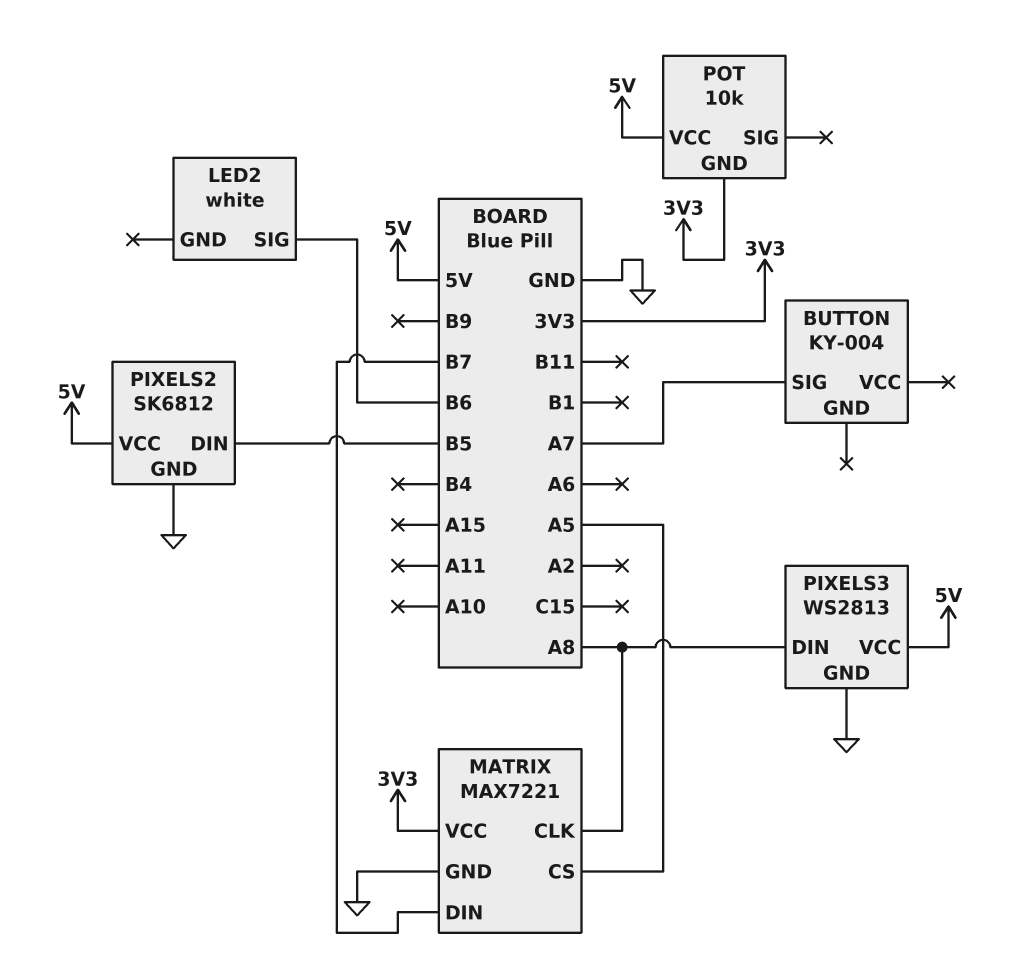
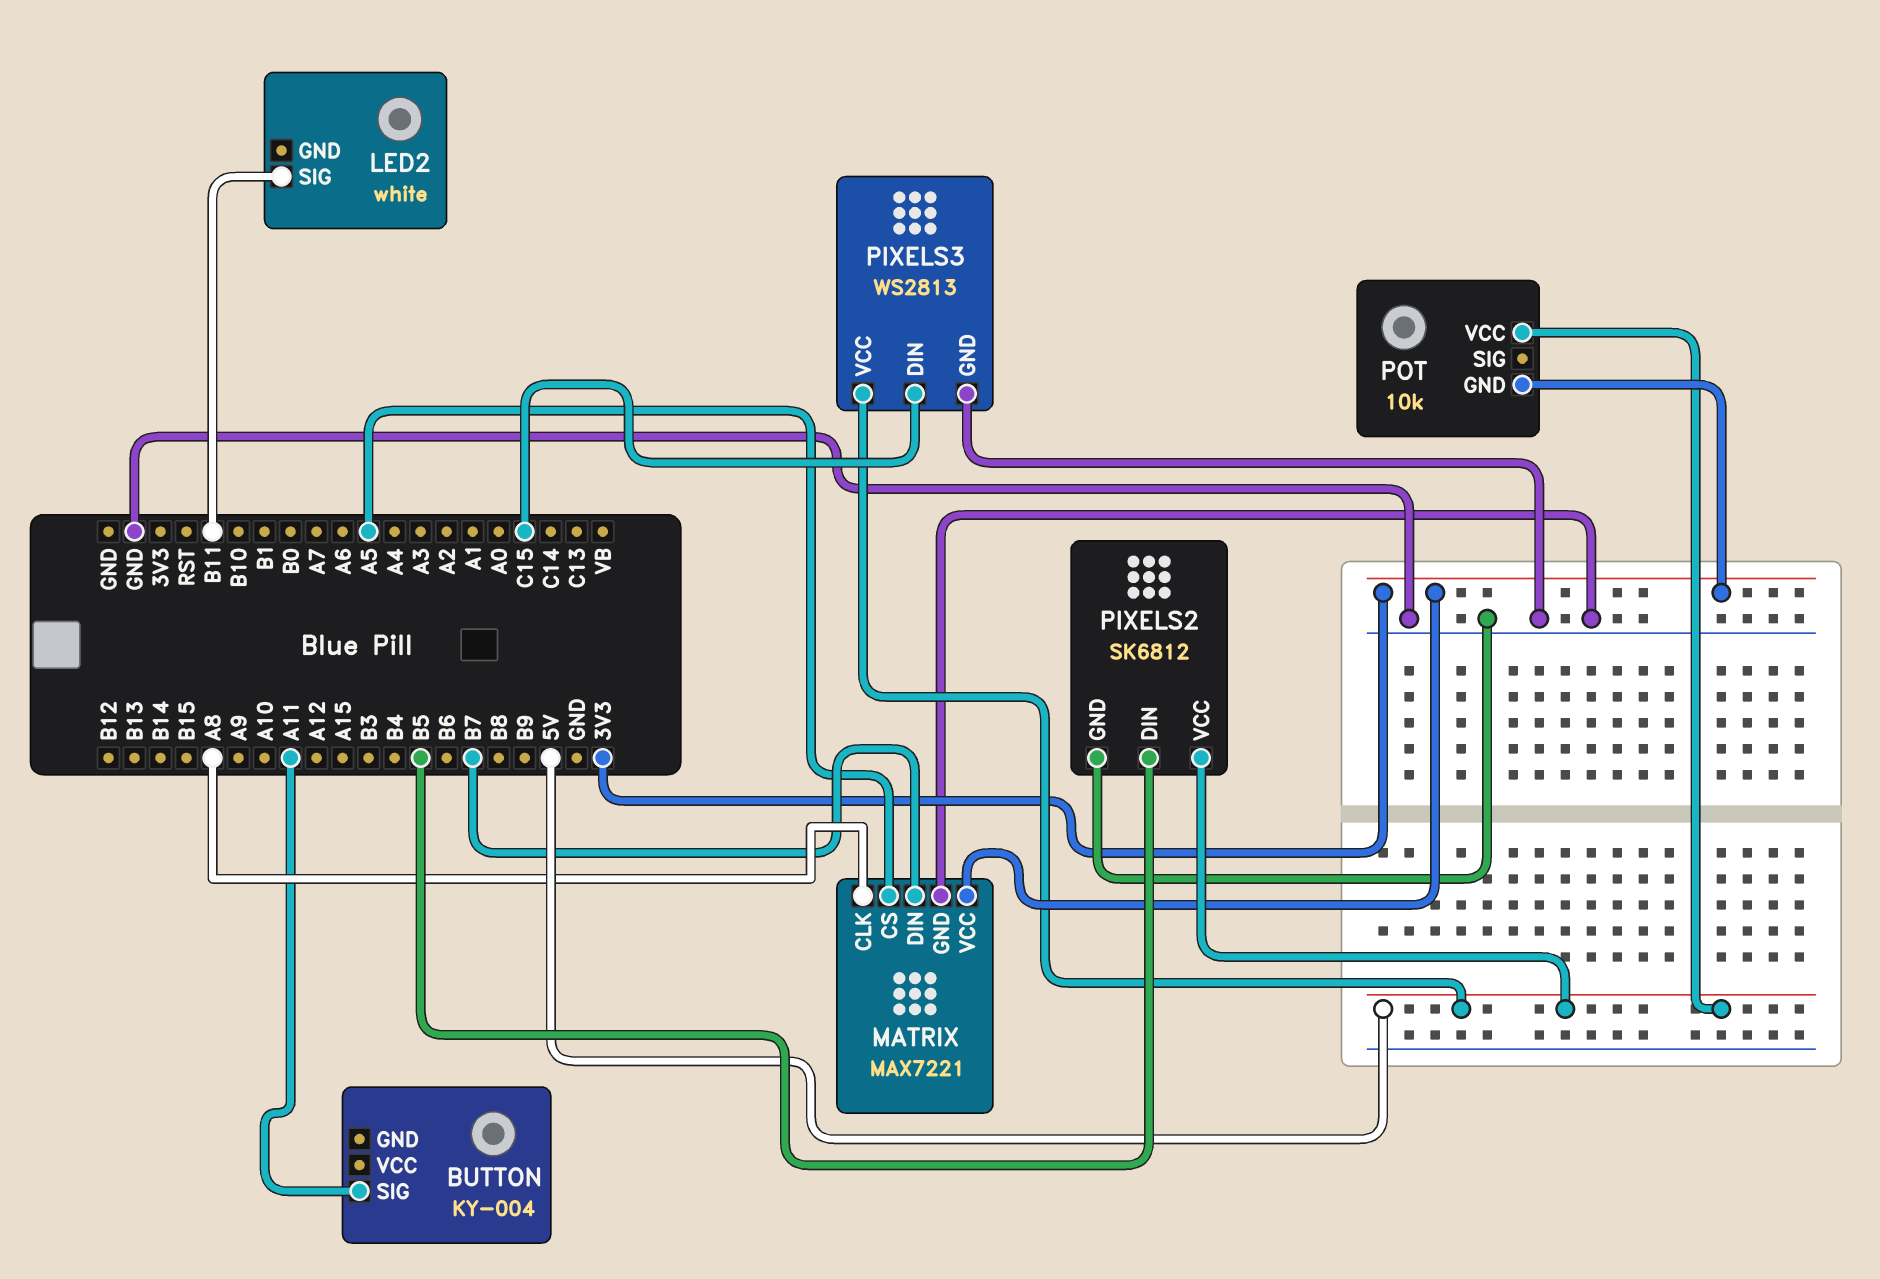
BUTTON pin SIG: A7 -> A11
LED2 pin SIG: B6 -> B11
PIXELS3 pin DIN: A8 -> C15

